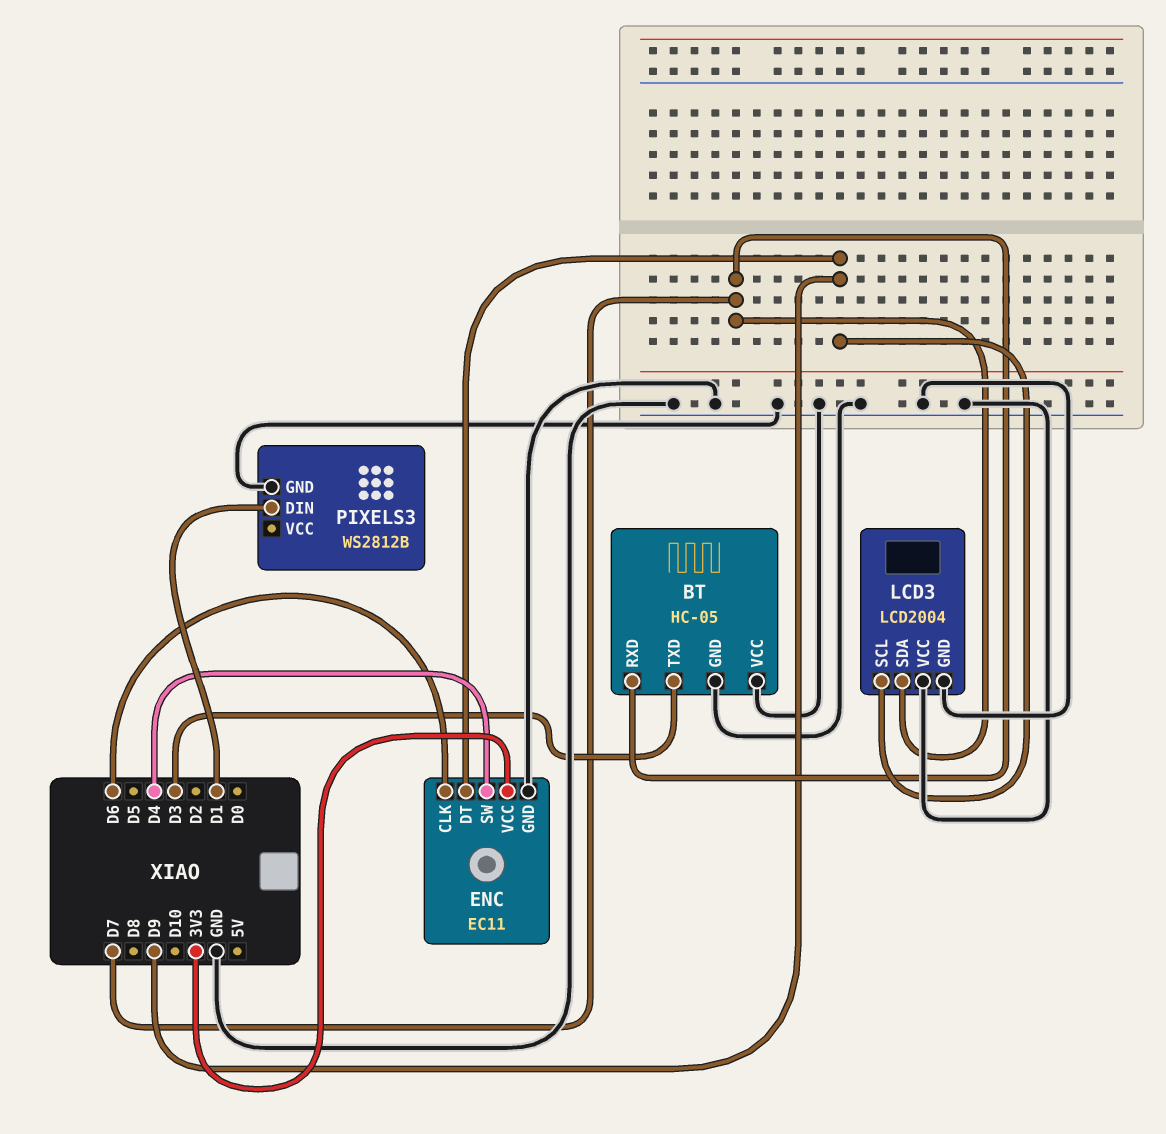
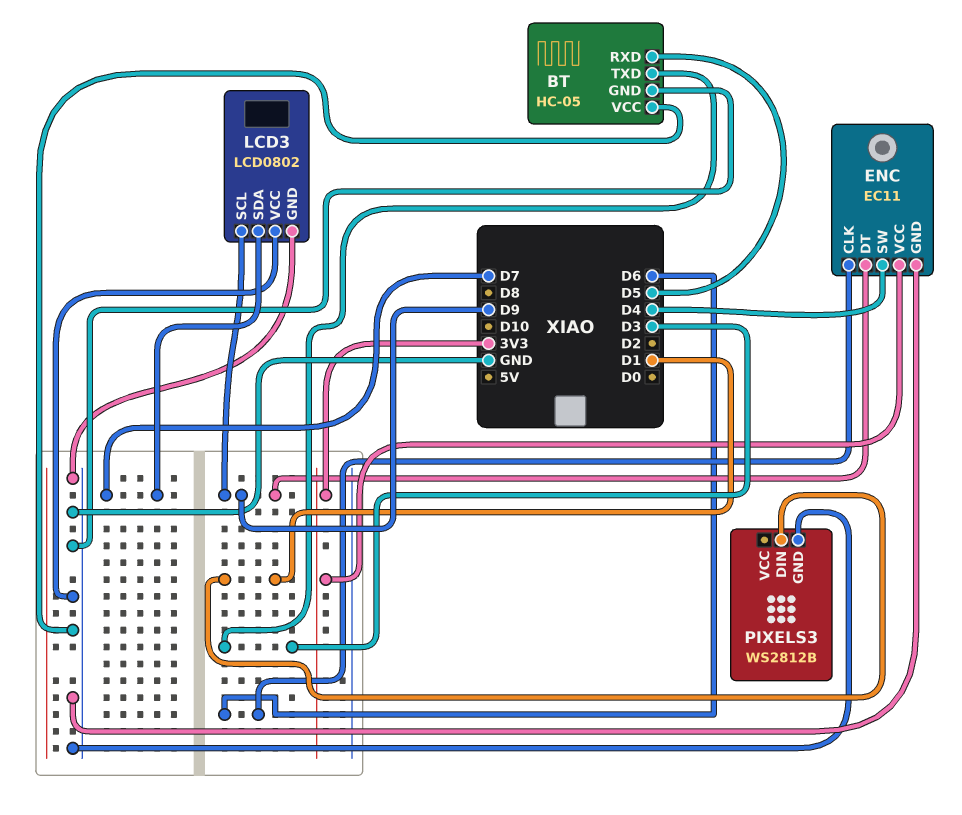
BT pin RXD: D7 -> D5
LCD3: LCD2004 -> LCD0802

